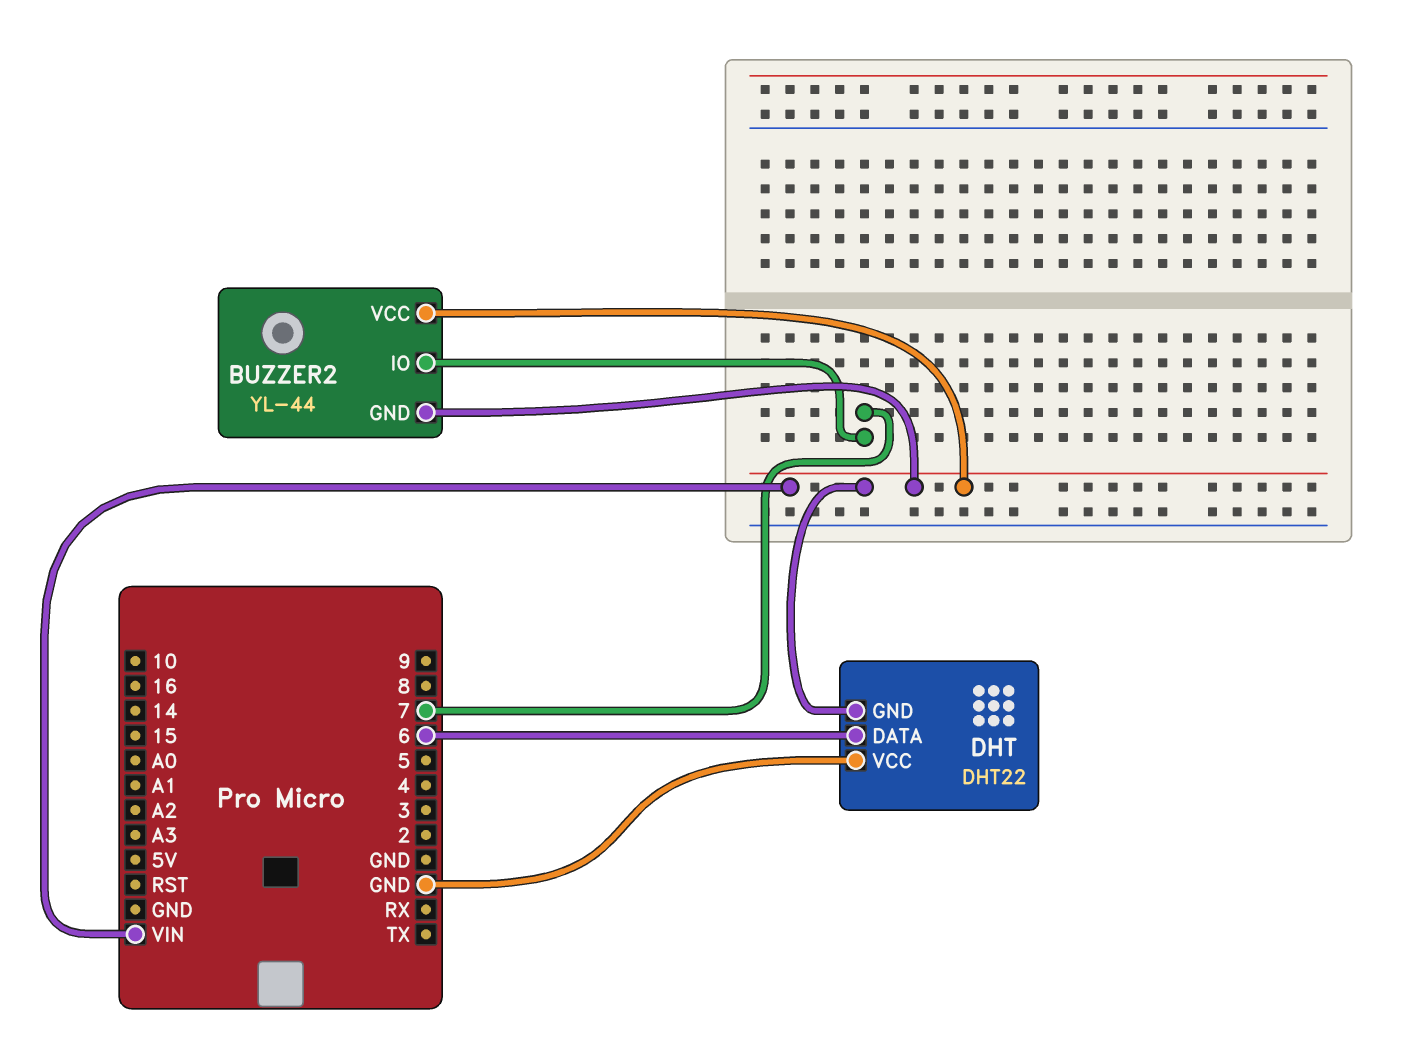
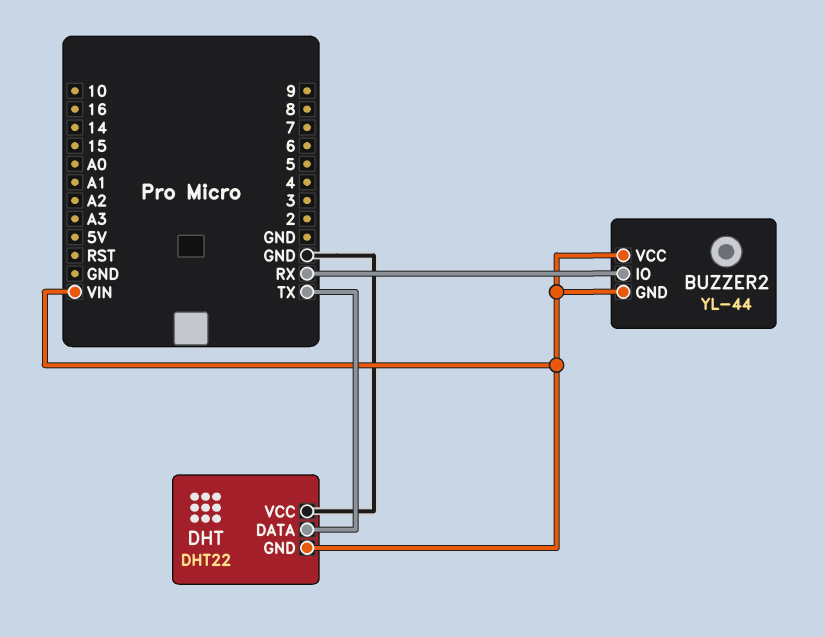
BUZZER2 pin IO: 7 -> RX
DHT pin DATA: 6 -> TX

